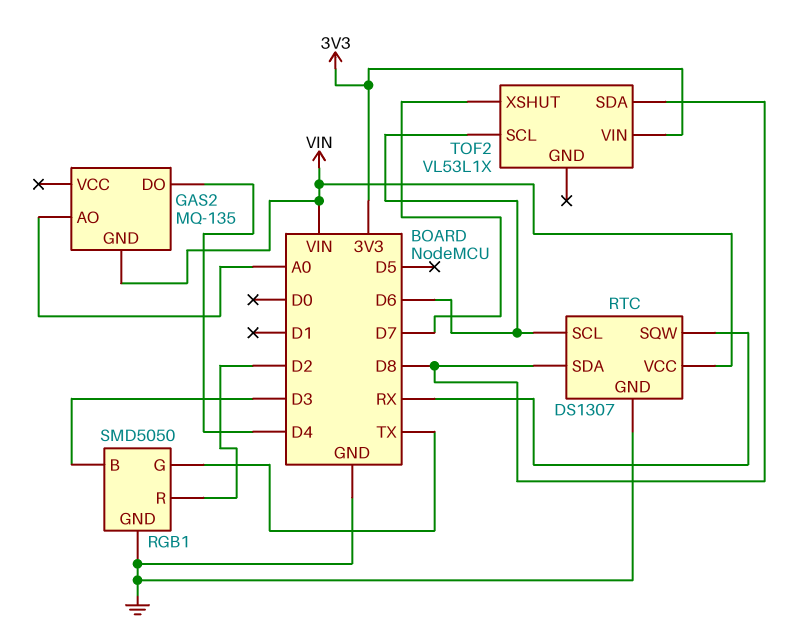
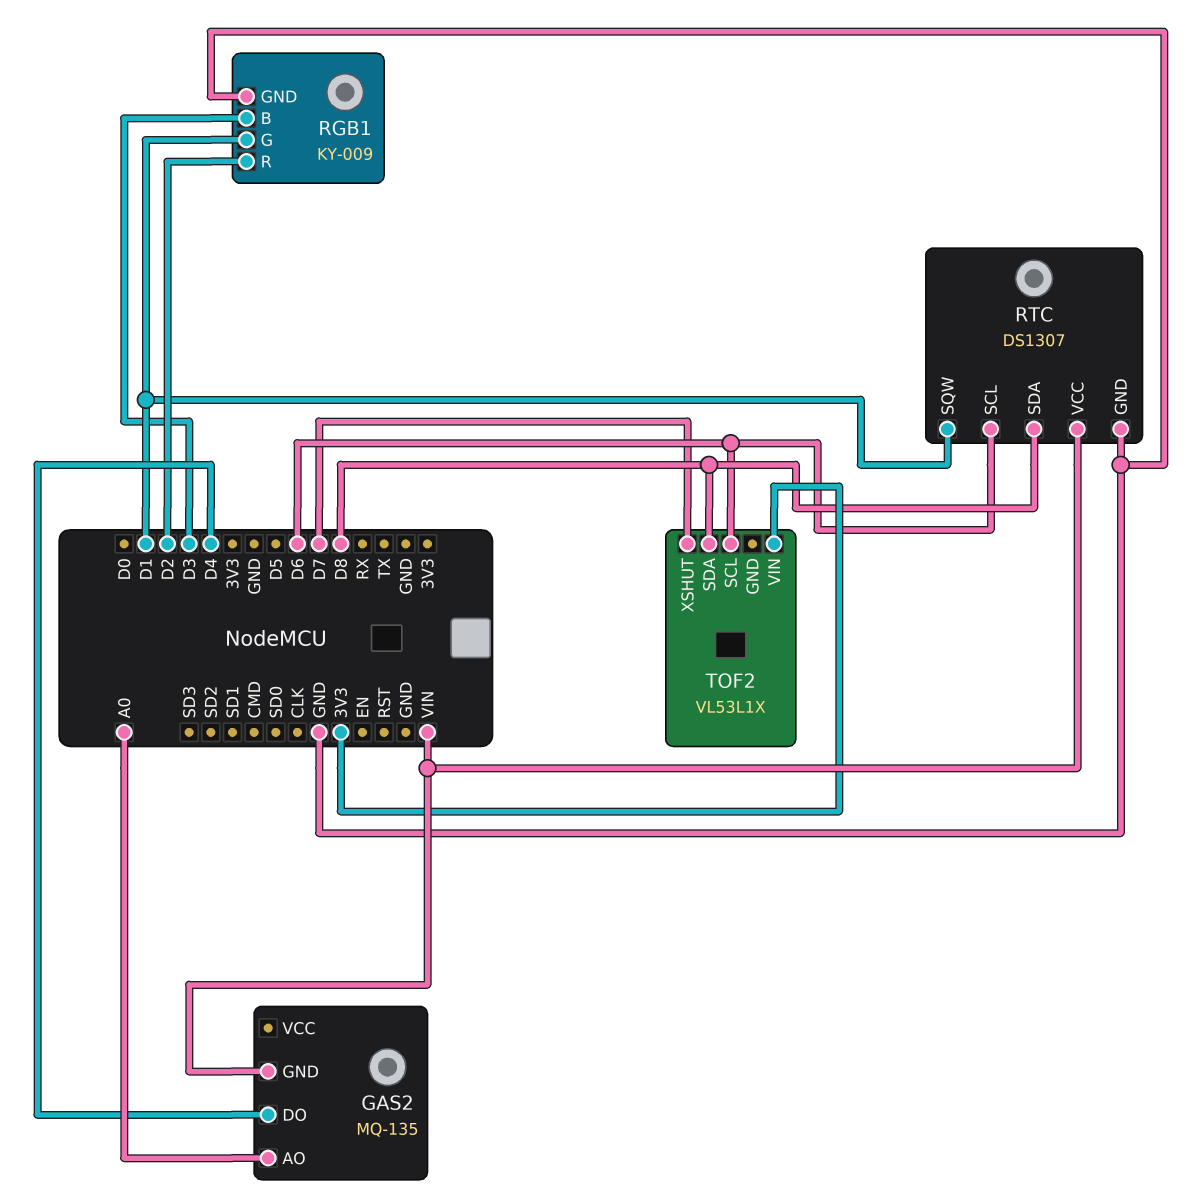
RGB1: SMD5050 -> KY-009
RGB1 pin G: TX -> D1
RTC pin SQW: RX -> D1

